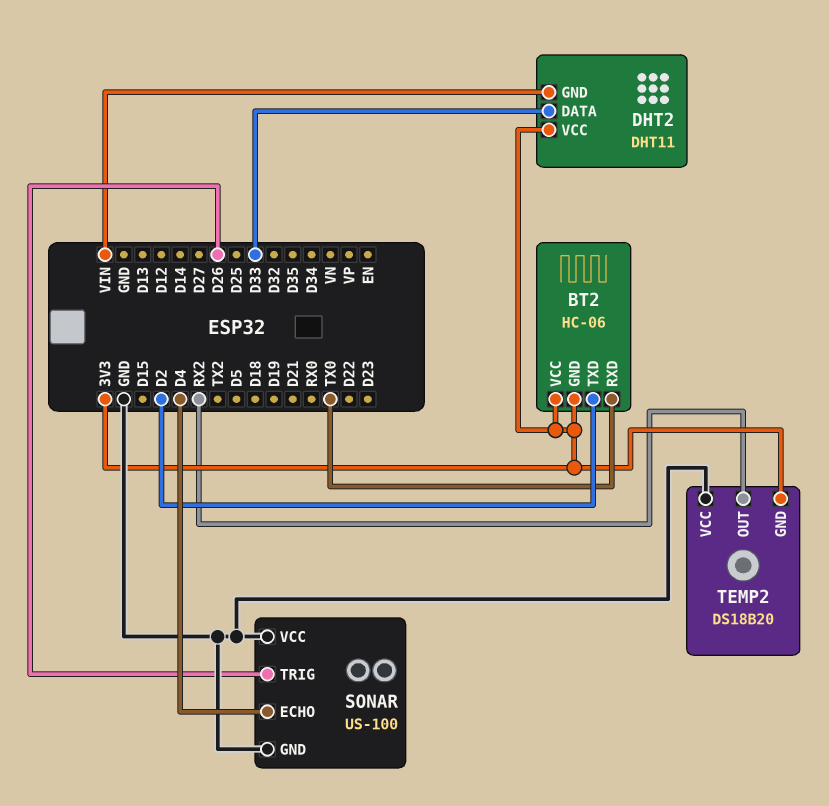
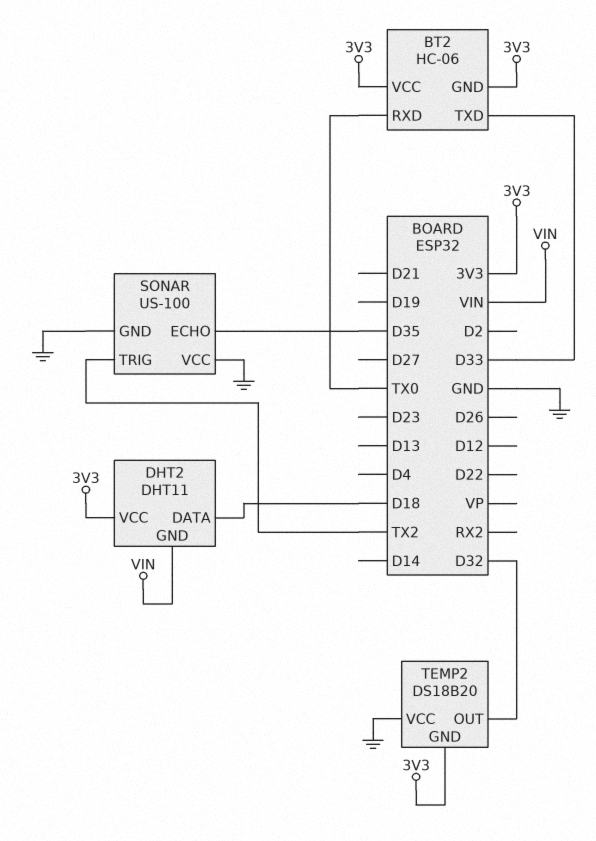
BT2 pin TXD: D2 -> D33
DHT2 pin DATA: D33 -> D18
SONAR pin ECHO: D4 -> D35
SONAR pin TRIG: D26 -> TX2
TEMP2 pin OUT: RX2 -> D32

